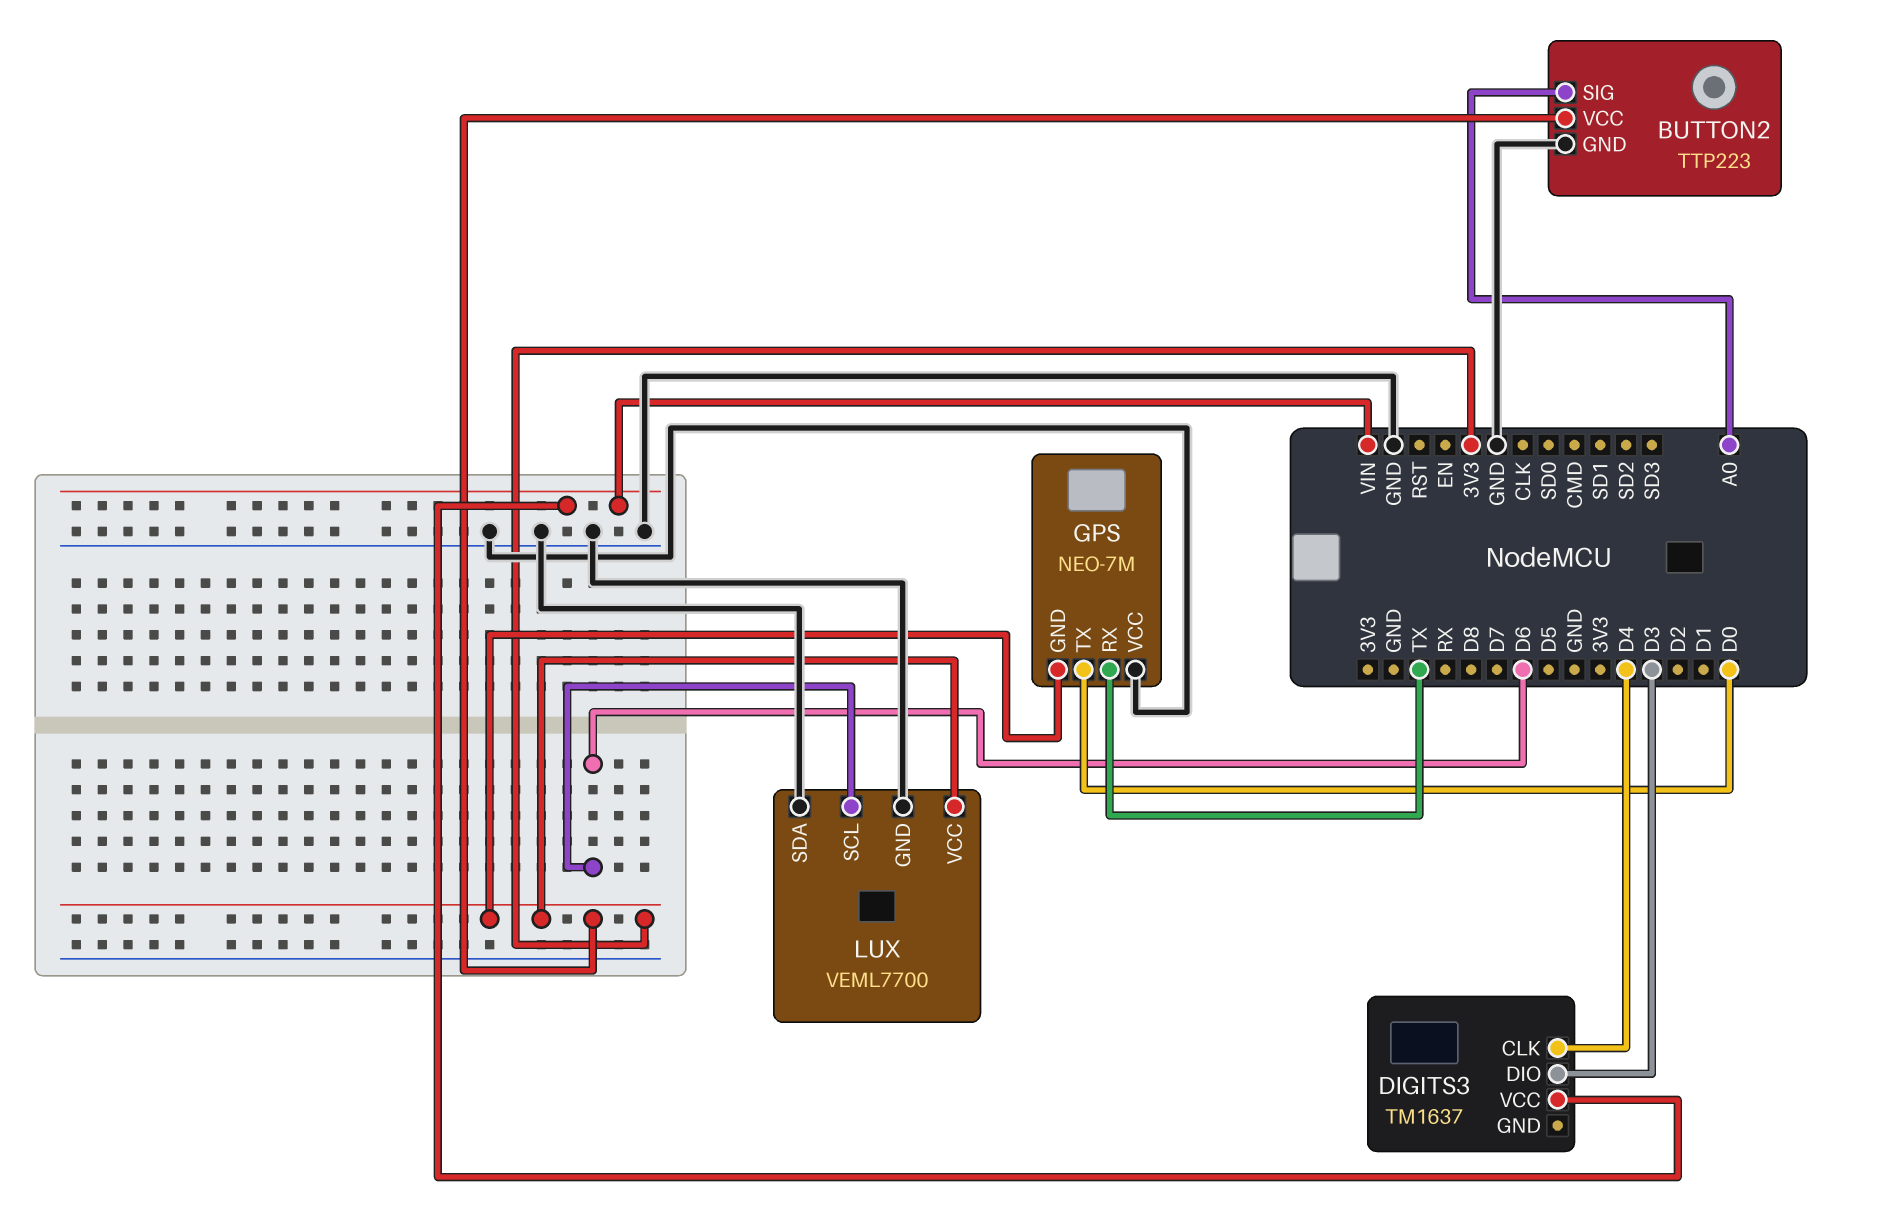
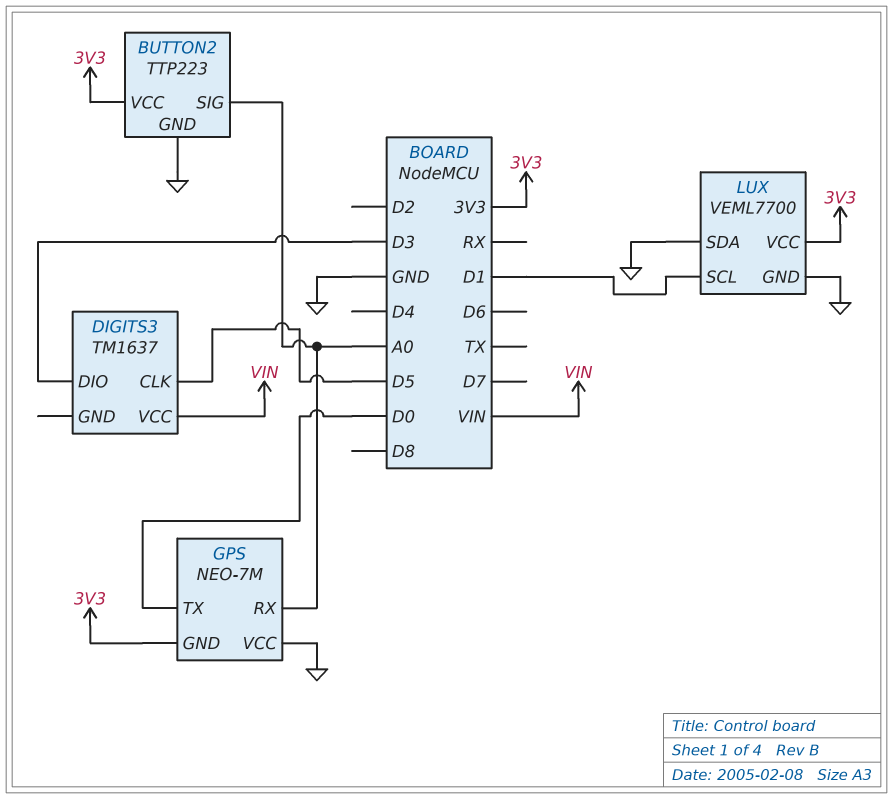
DIGITS3 pin CLK: D4 -> D5
GPS pin RX: TX -> A0
LUX pin SCL: D6 -> D1

